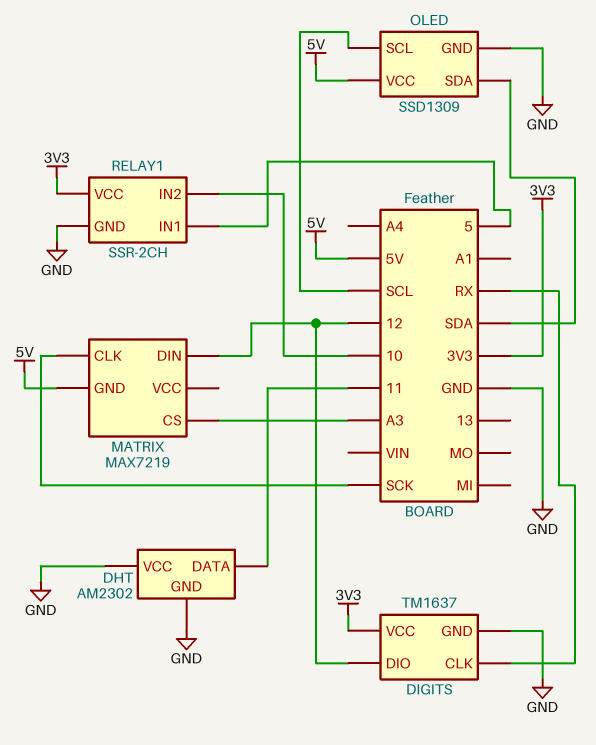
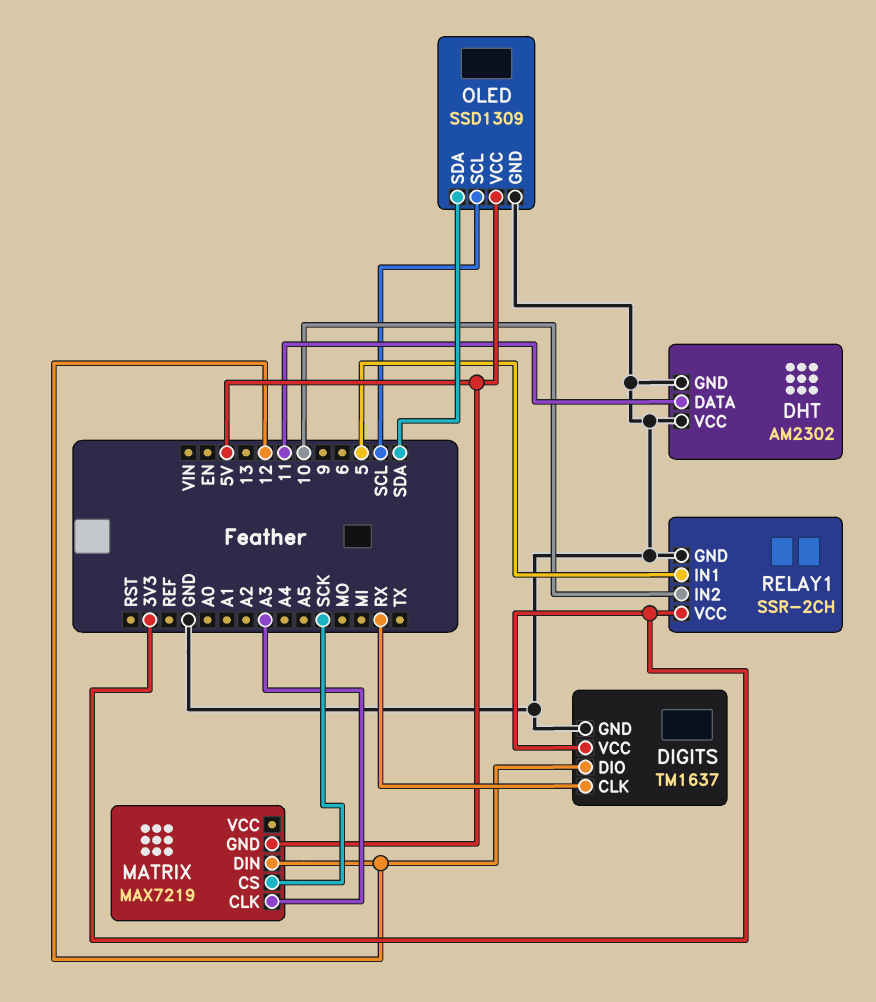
MATRIX pin CLK: SCK -> A3
MATRIX pin CS: A3 -> SCK

